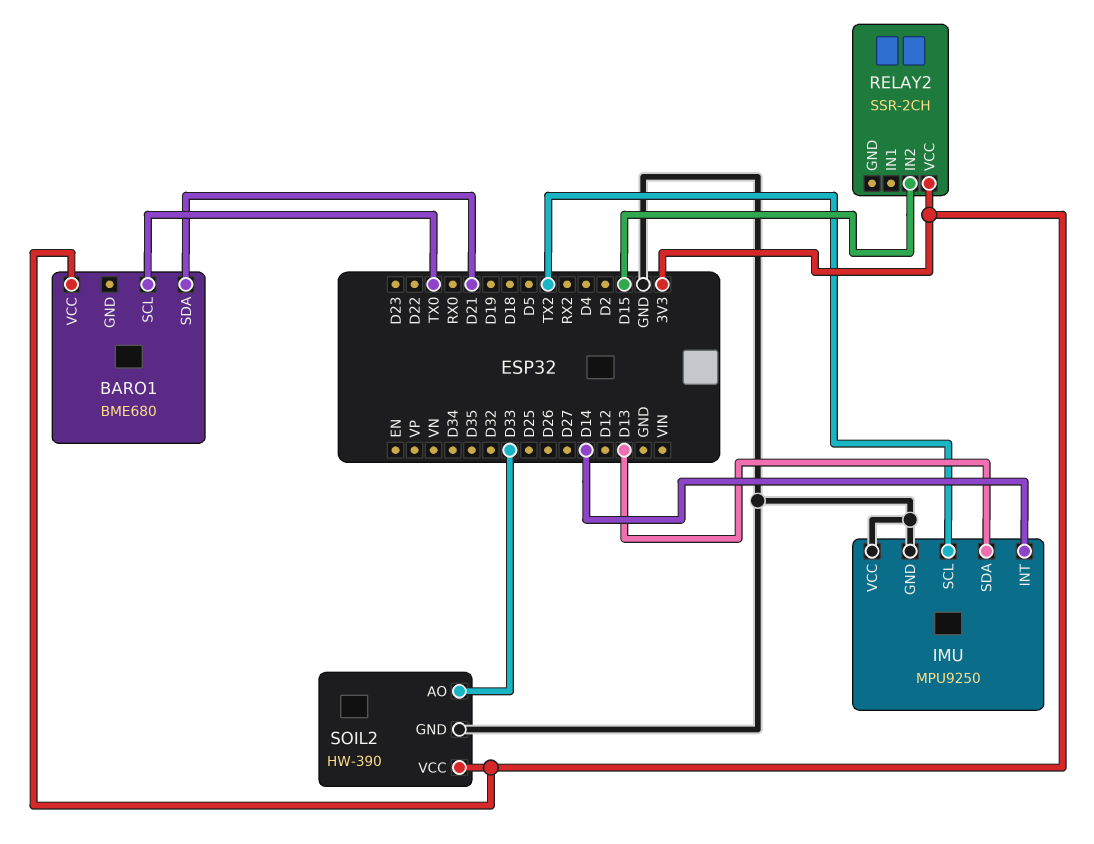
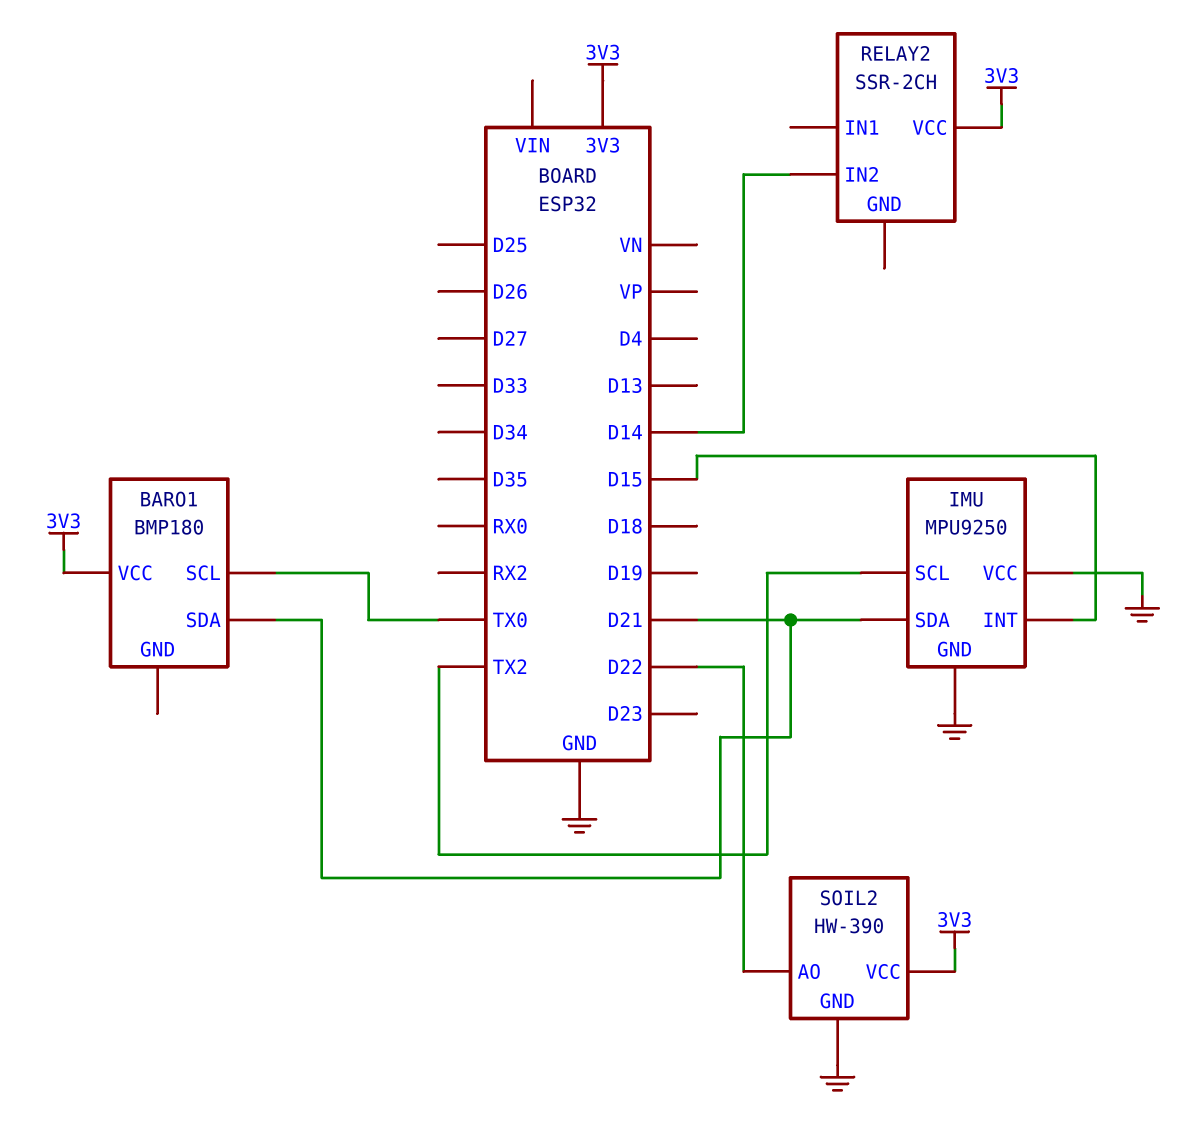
BARO1: BME680 -> BMP180
IMU pin INT: D14 -> D15
IMU pin SDA: D13 -> D21
RELAY2 pin IN2: D15 -> D14
SOIL2 pin AO: D33 -> D22

